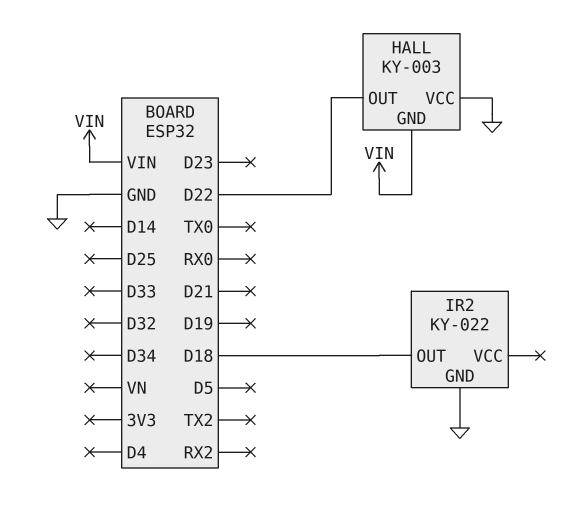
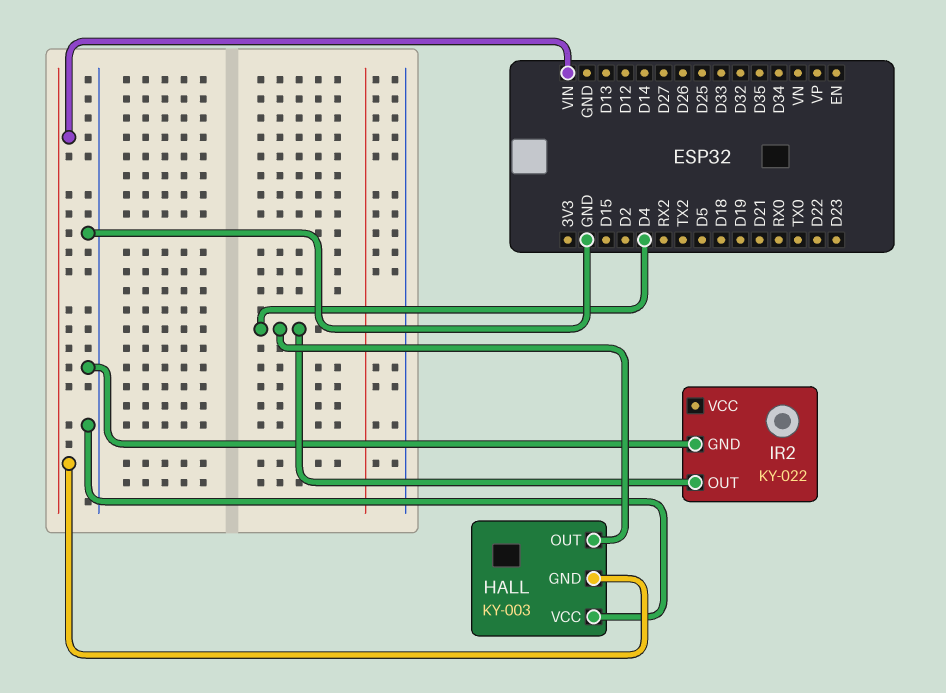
HALL pin OUT: D22 -> D4
IR2 pin OUT: D18 -> D4

